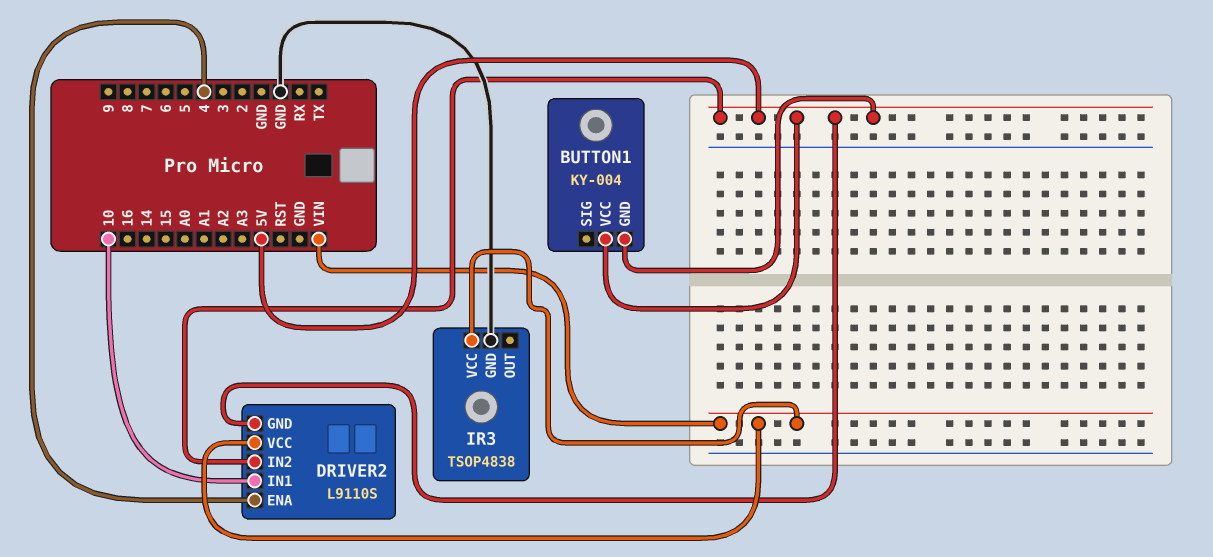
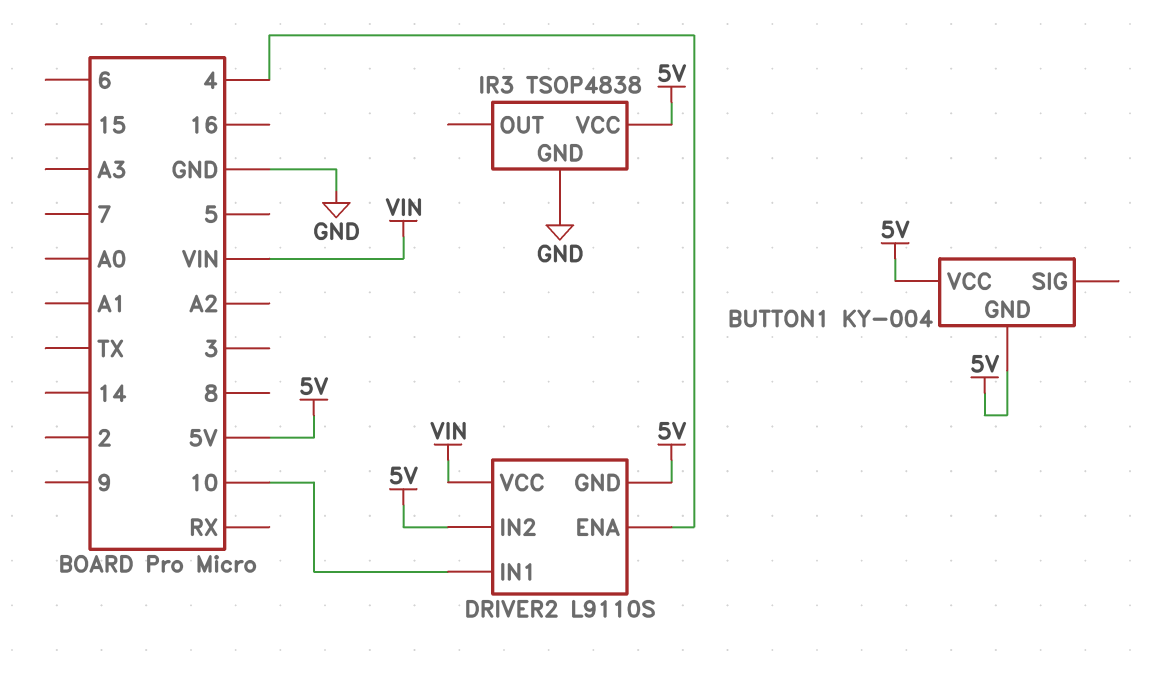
IR3 pin VCC: VIN -> 5V

